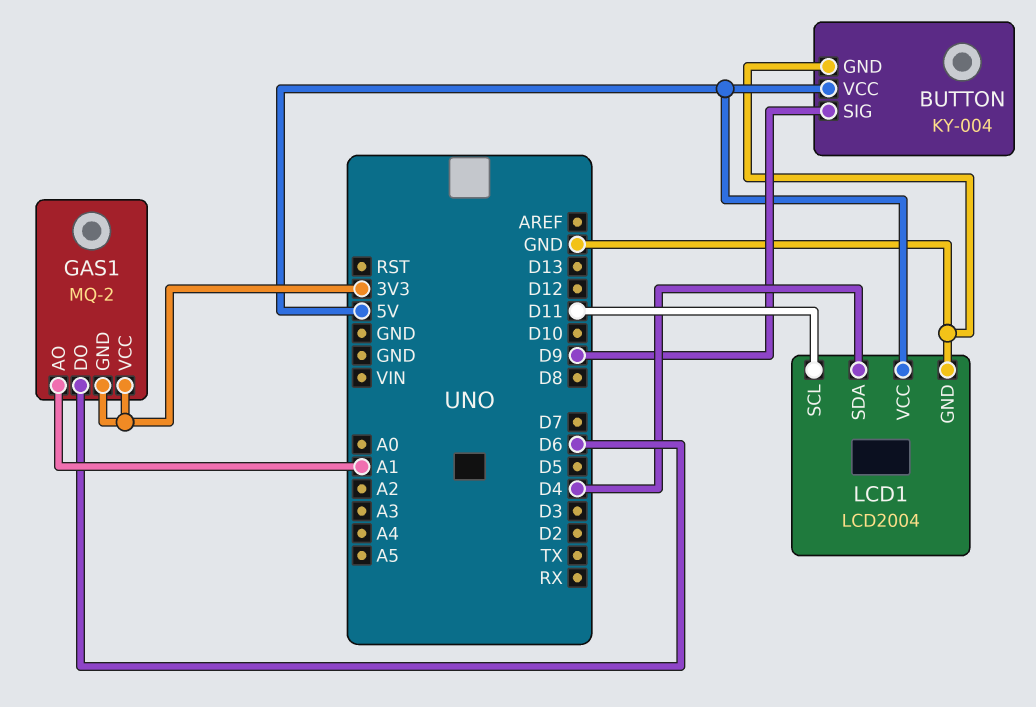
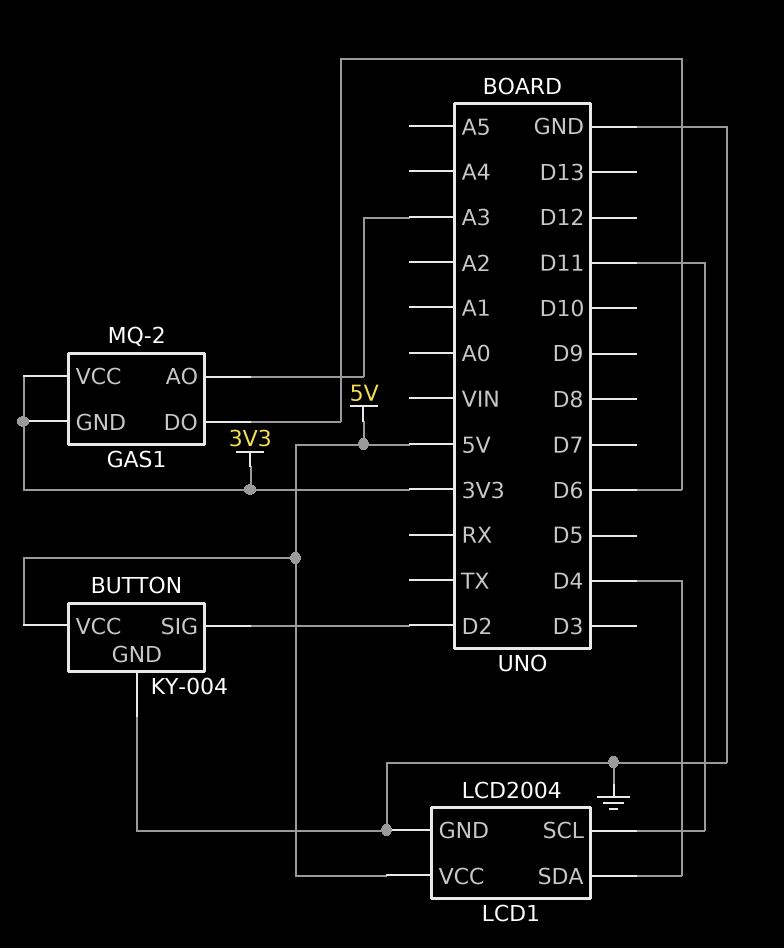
BUTTON pin SIG: D9 -> D2
GAS1 pin AO: A1 -> A3

